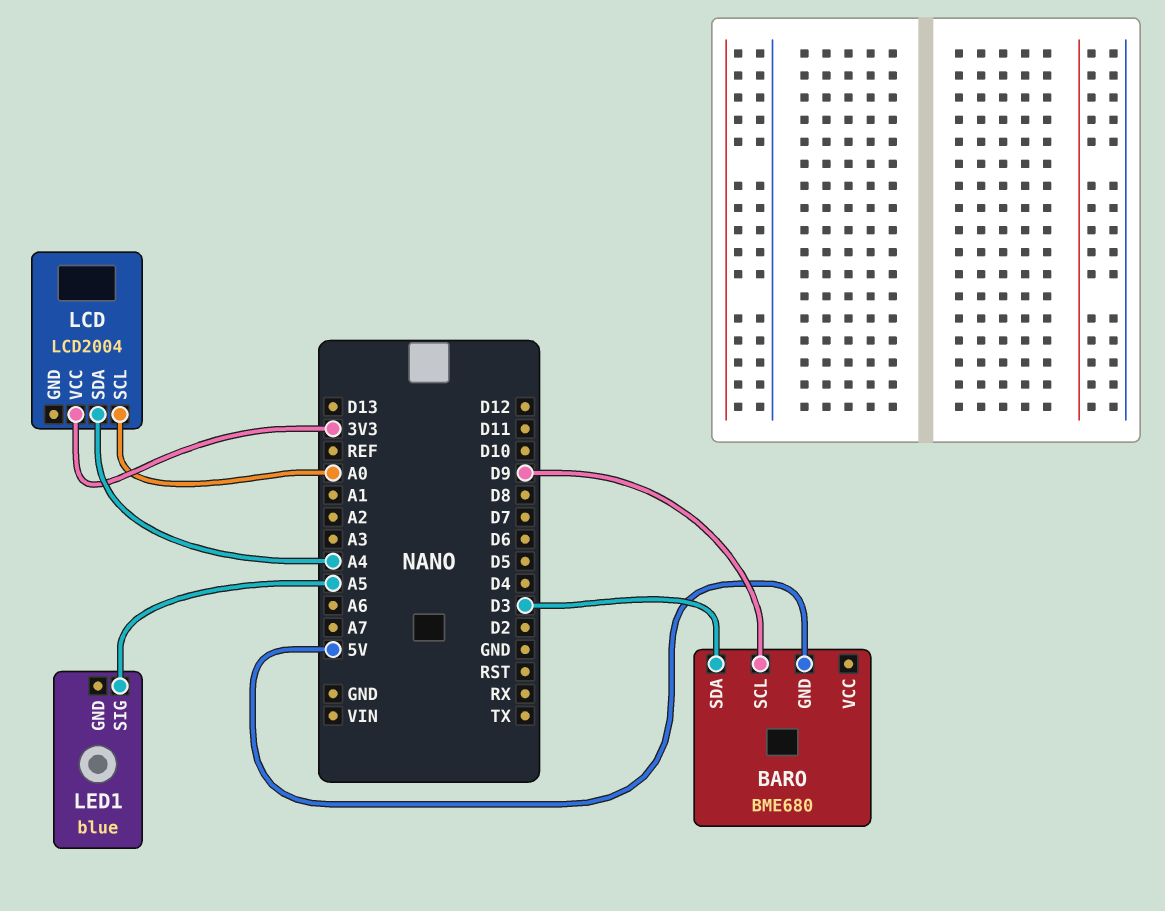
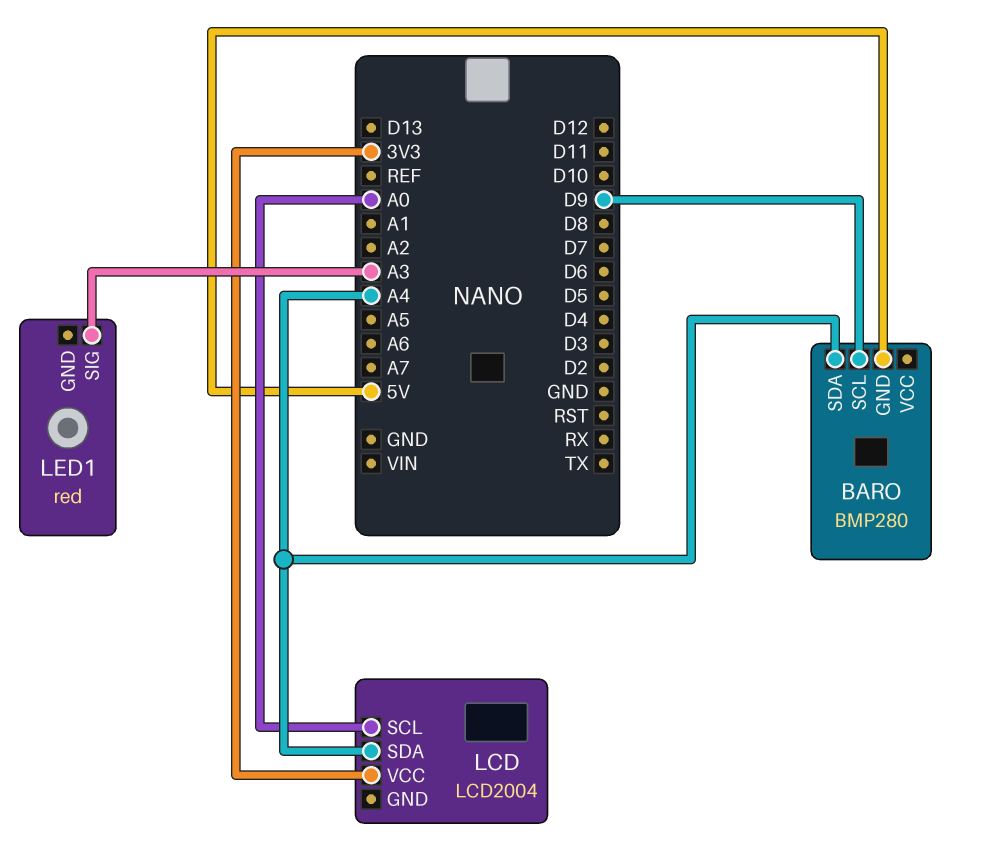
BARO: BME680 -> BMP280
BARO pin SDA: D3 -> A4
LED1: blue -> red
LED1 pin SIG: A5 -> A3

